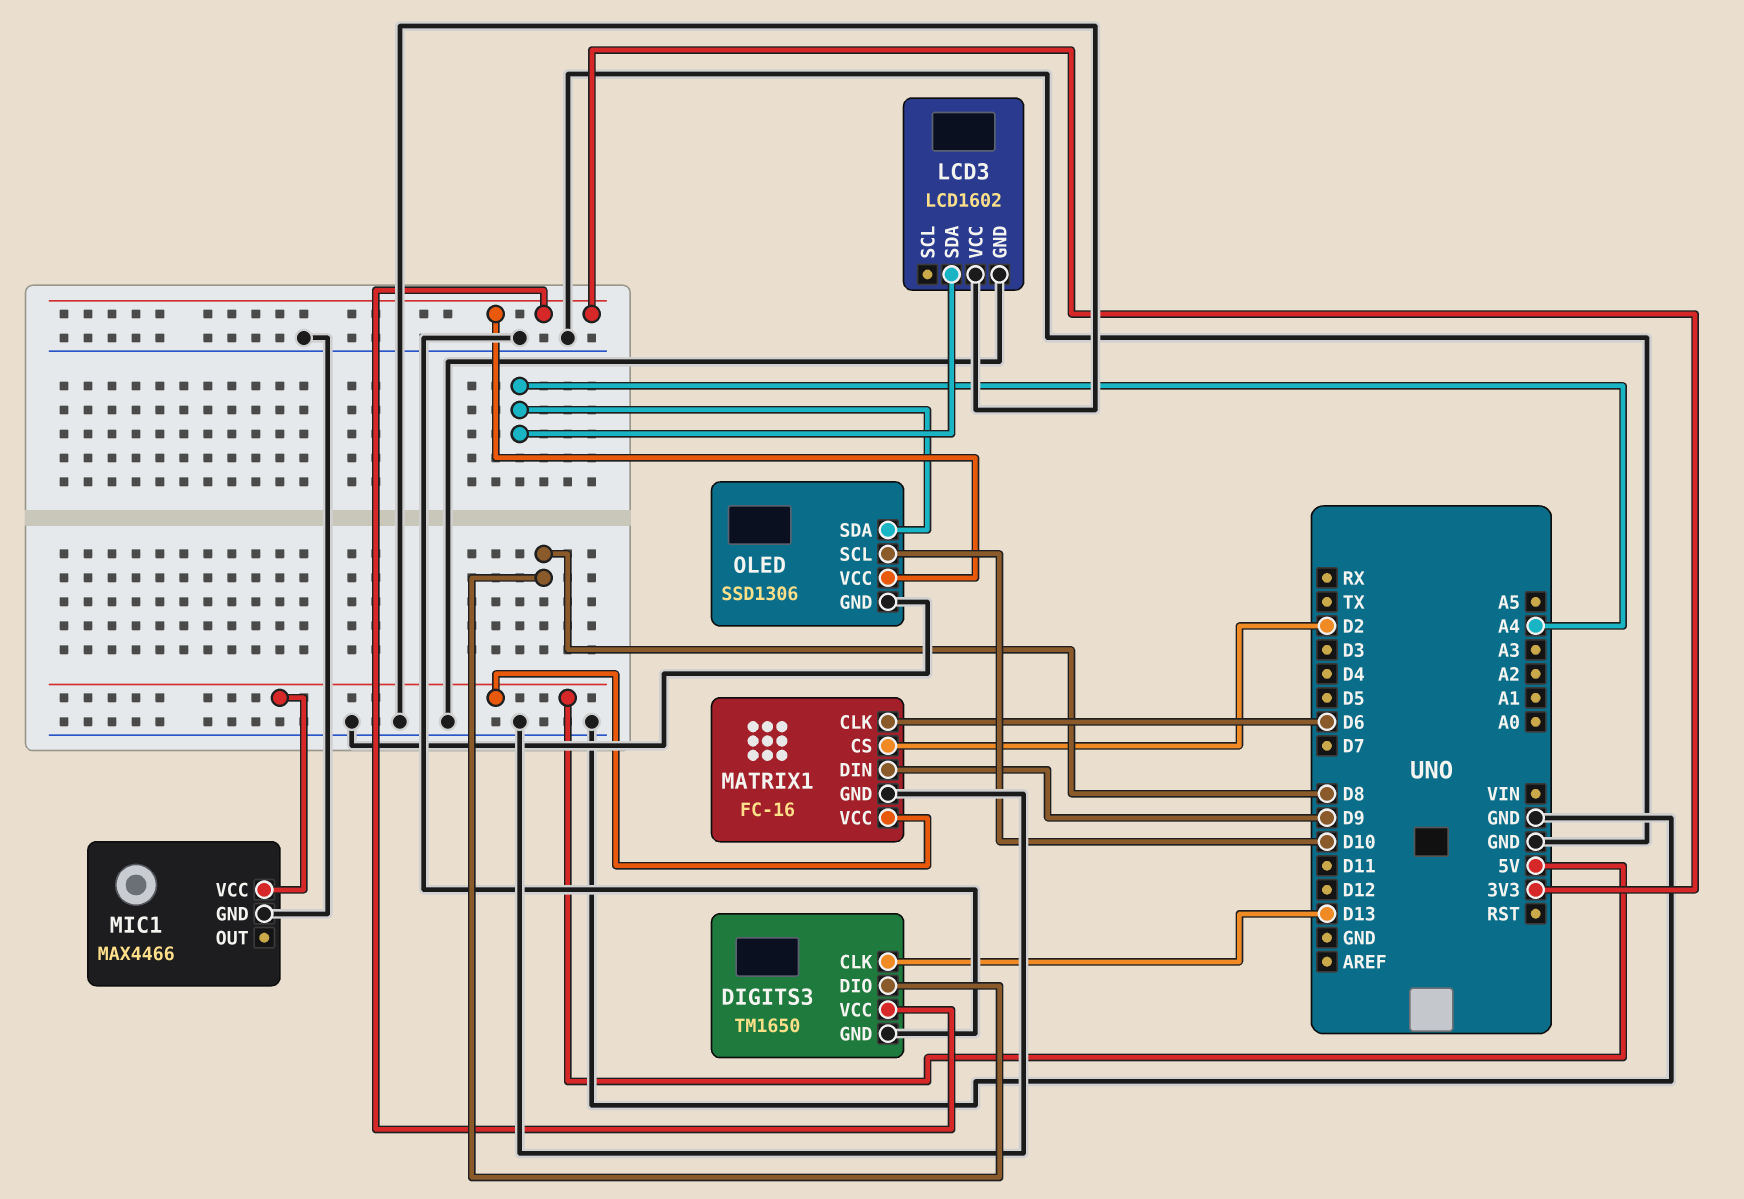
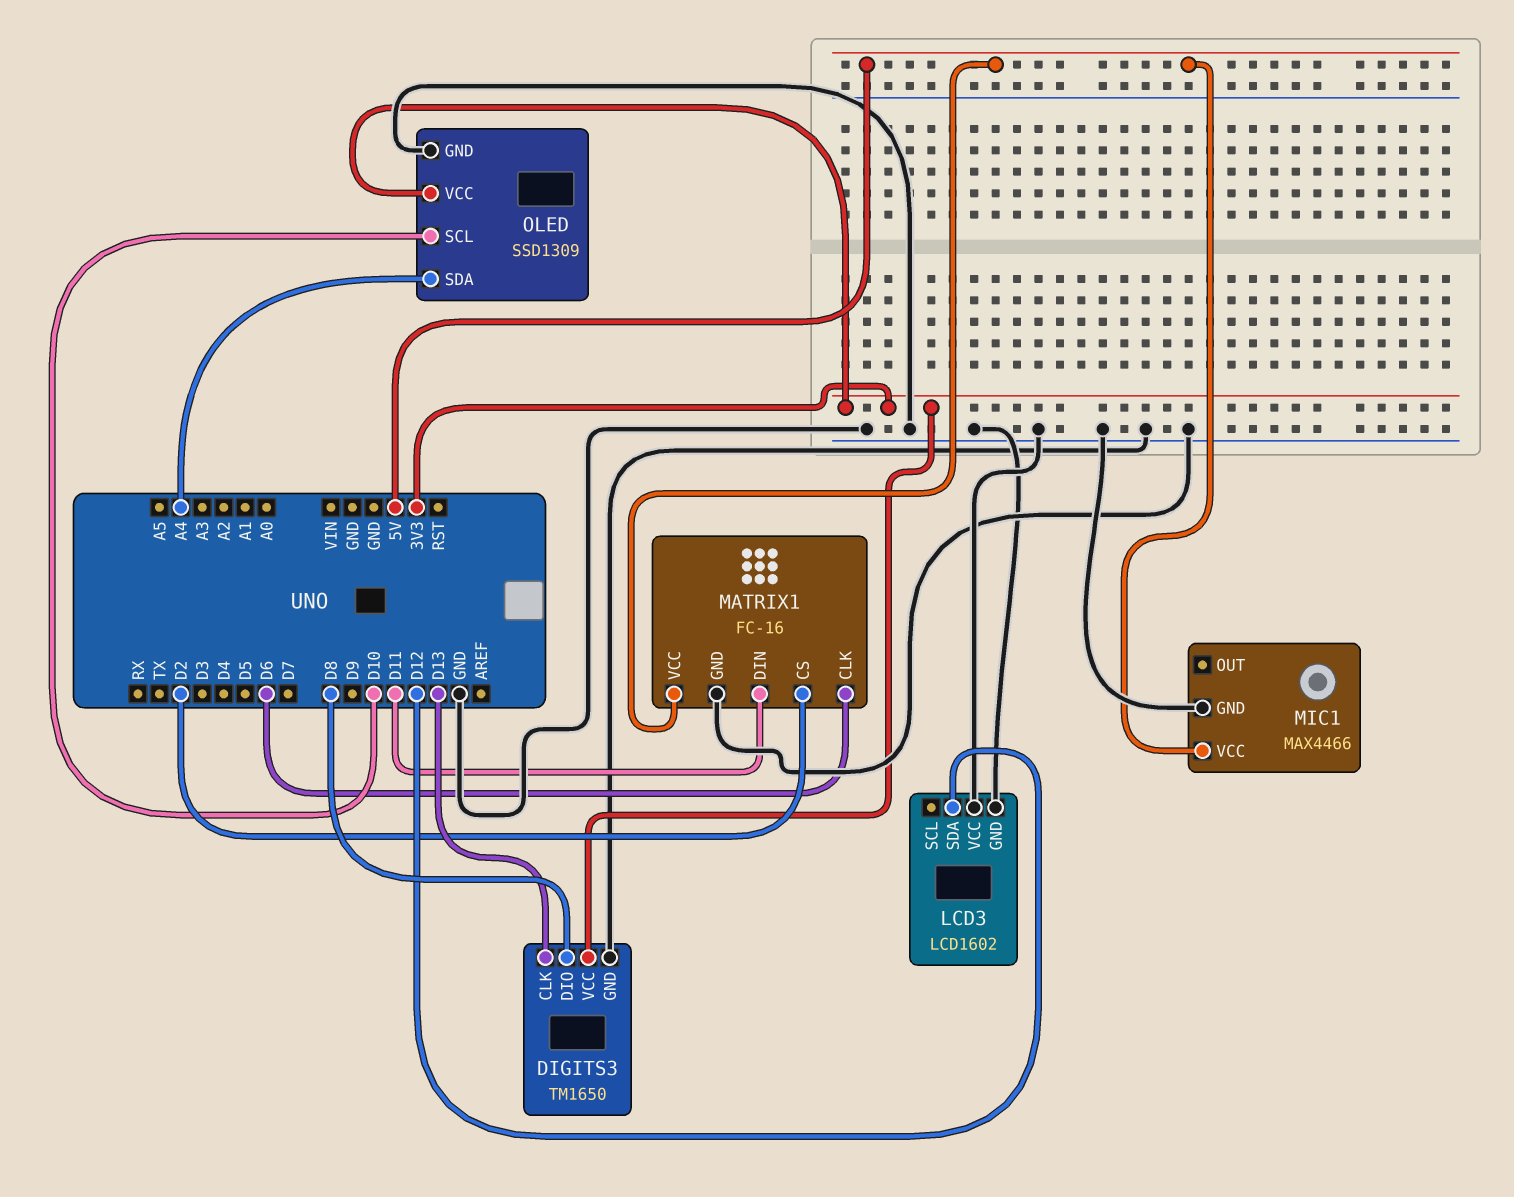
LCD3 pin SDA: A4 -> D12
MATRIX1 pin DIN: D9 -> D11
OLED: SSD1306 -> SSD1309

